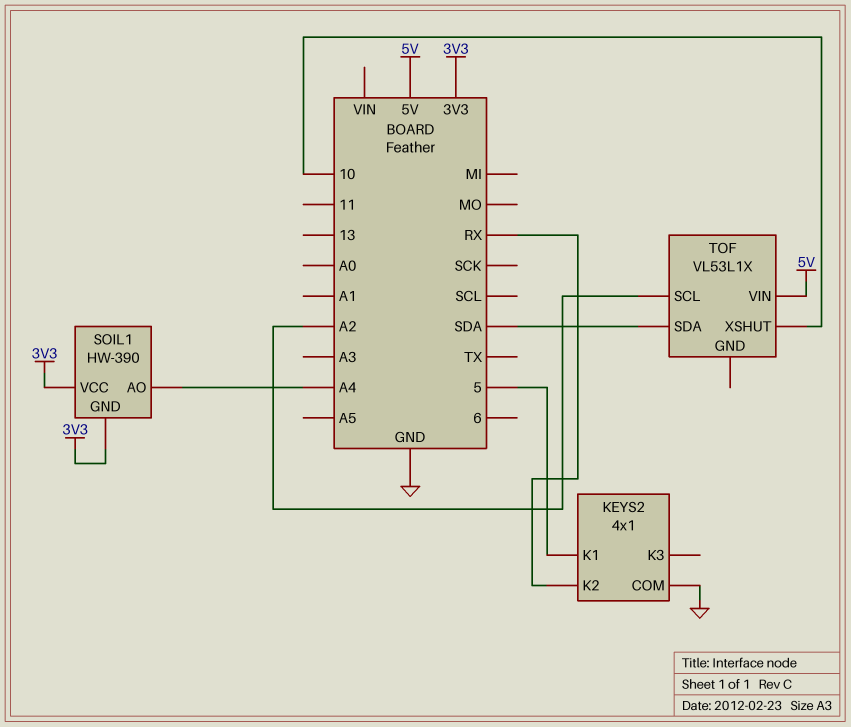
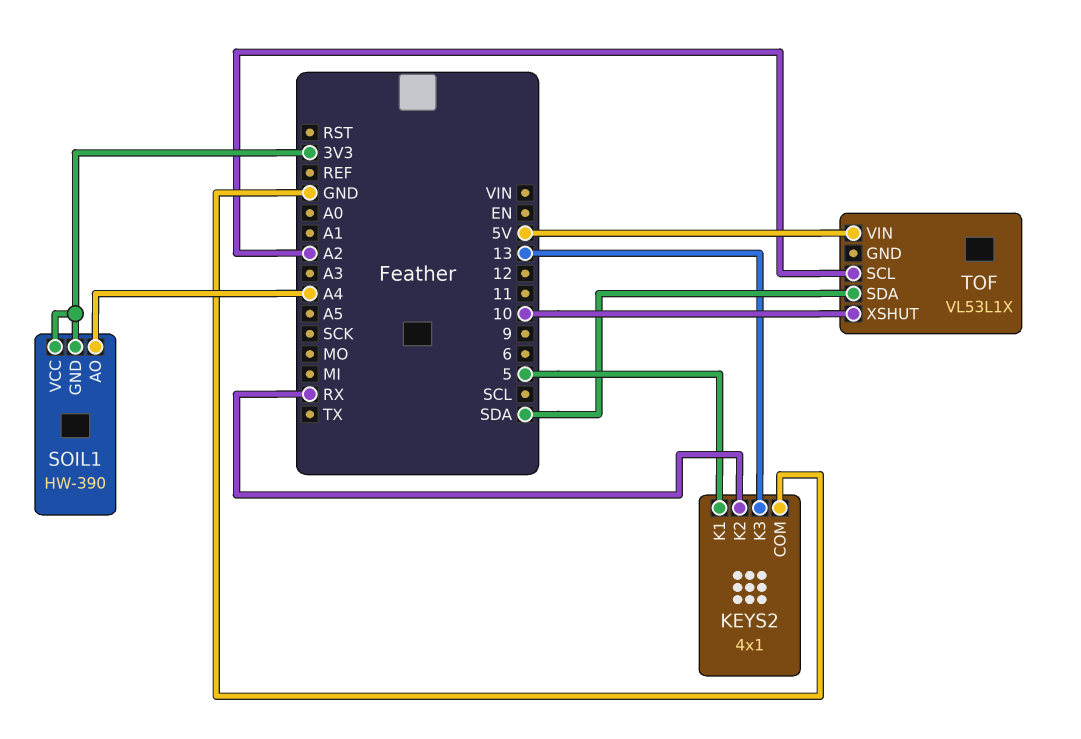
KEYS2 pin K3: none -> 13

